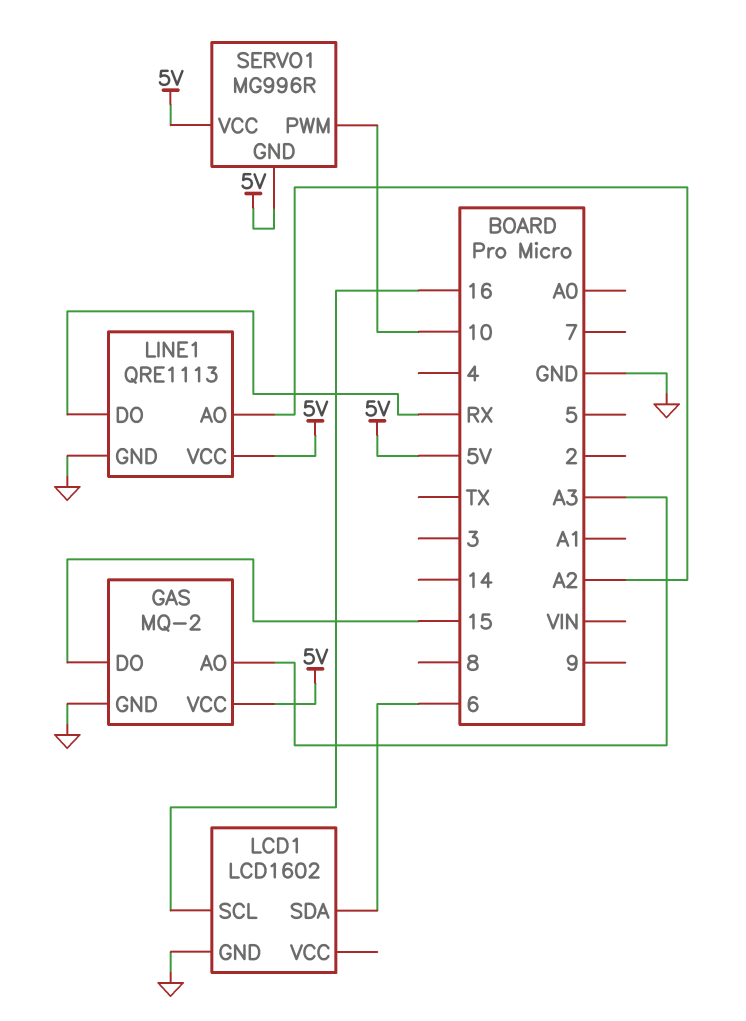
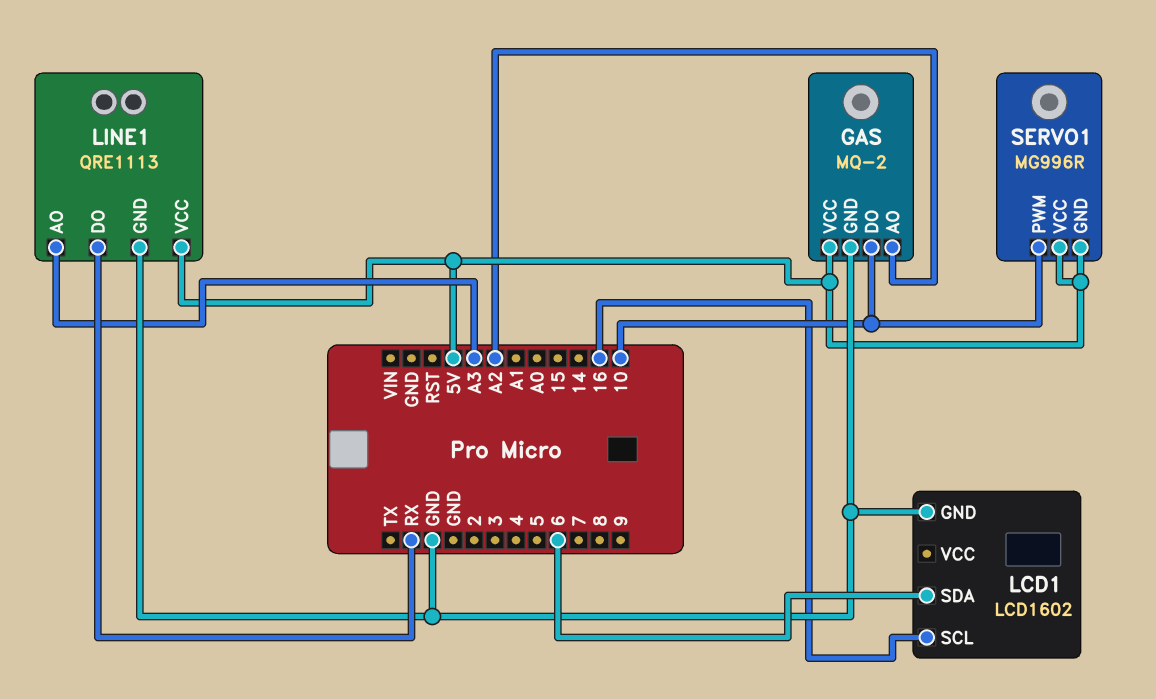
GAS pin AO: A3 -> A2
GAS pin DO: 15 -> 10
LINE1 pin AO: A2 -> A3

